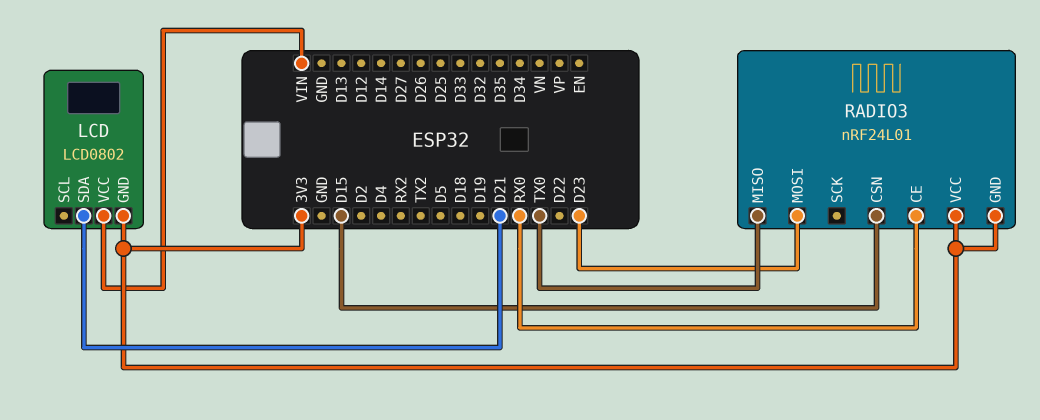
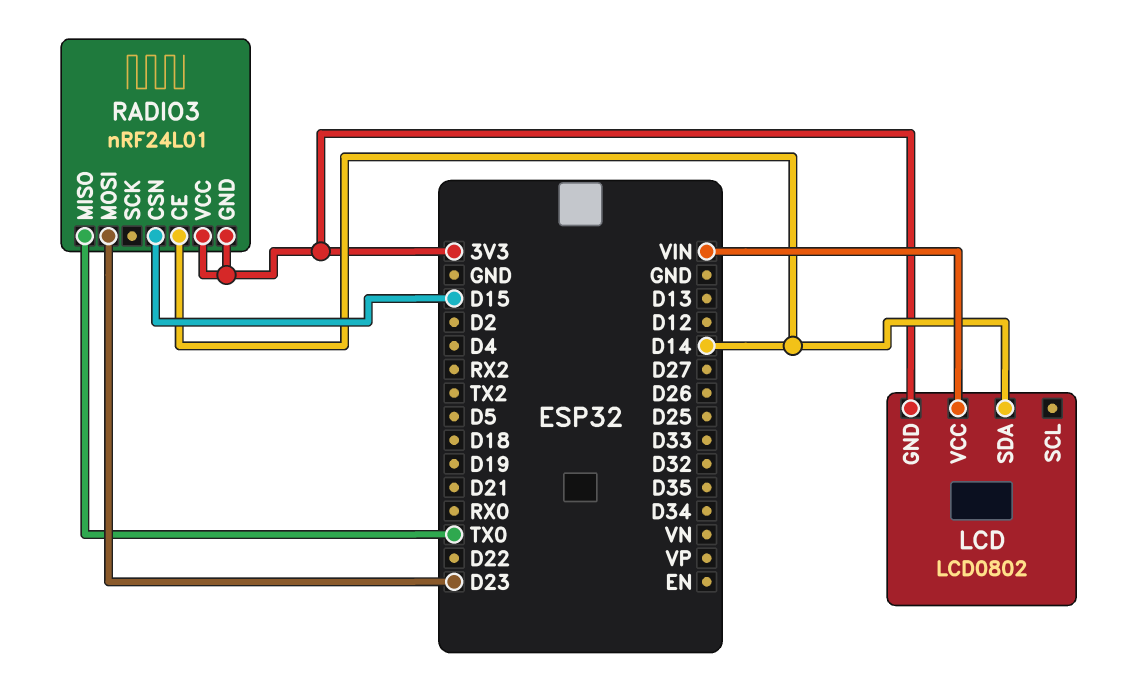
LCD pin SDA: D21 -> D14
RADIO3 pin CE: RX0 -> D14

